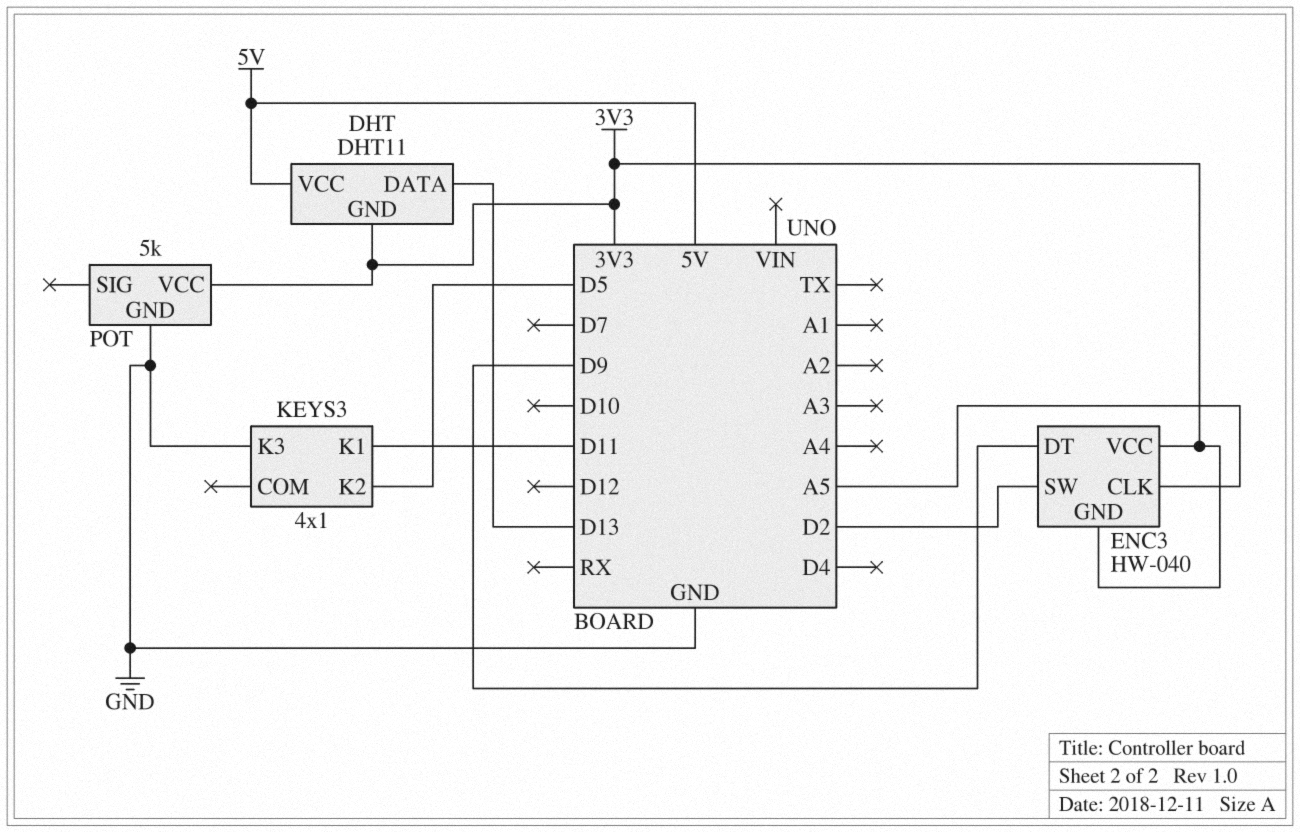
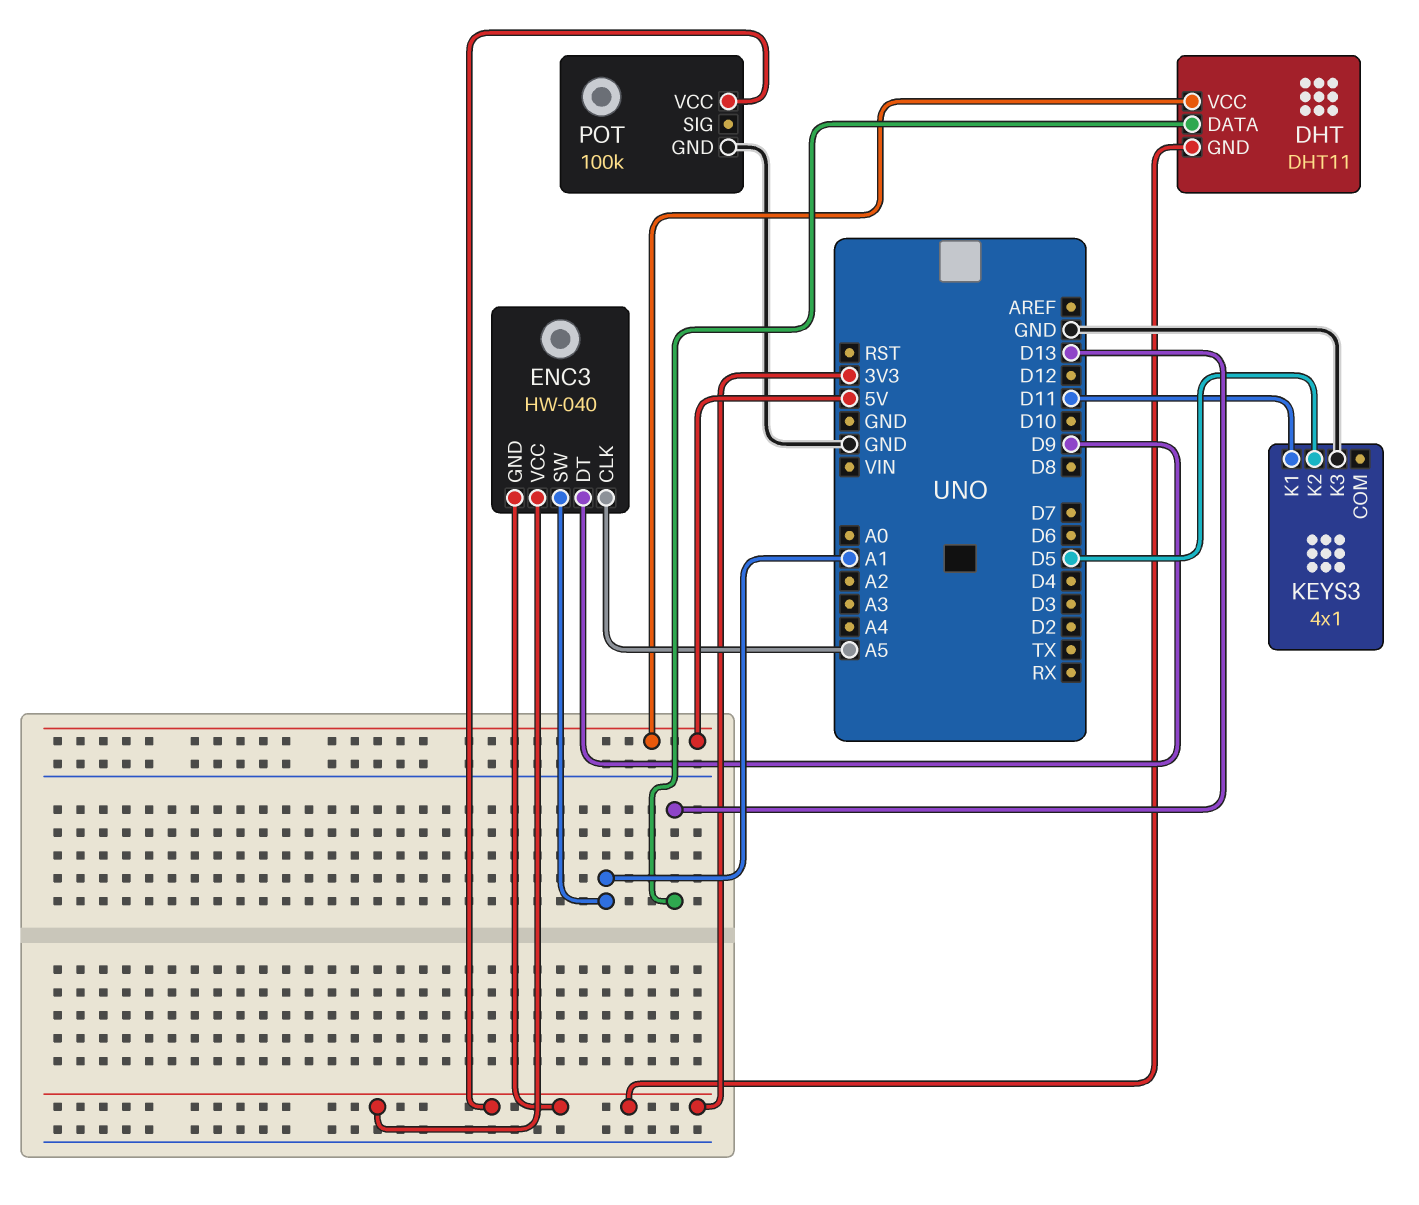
ENC3 pin SW: D2 -> A1
POT: 5k -> 100k

